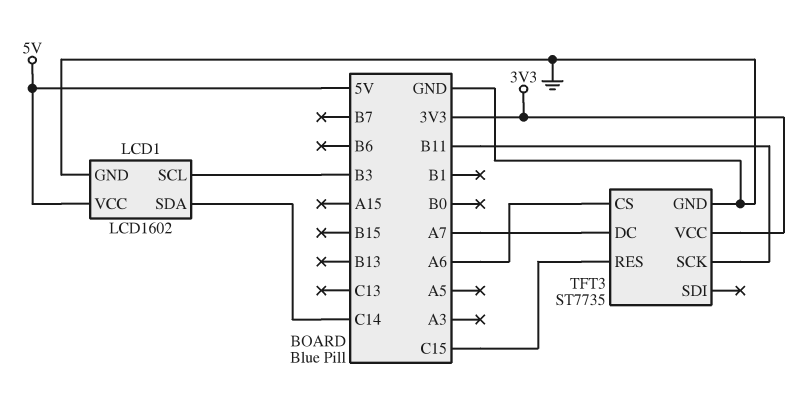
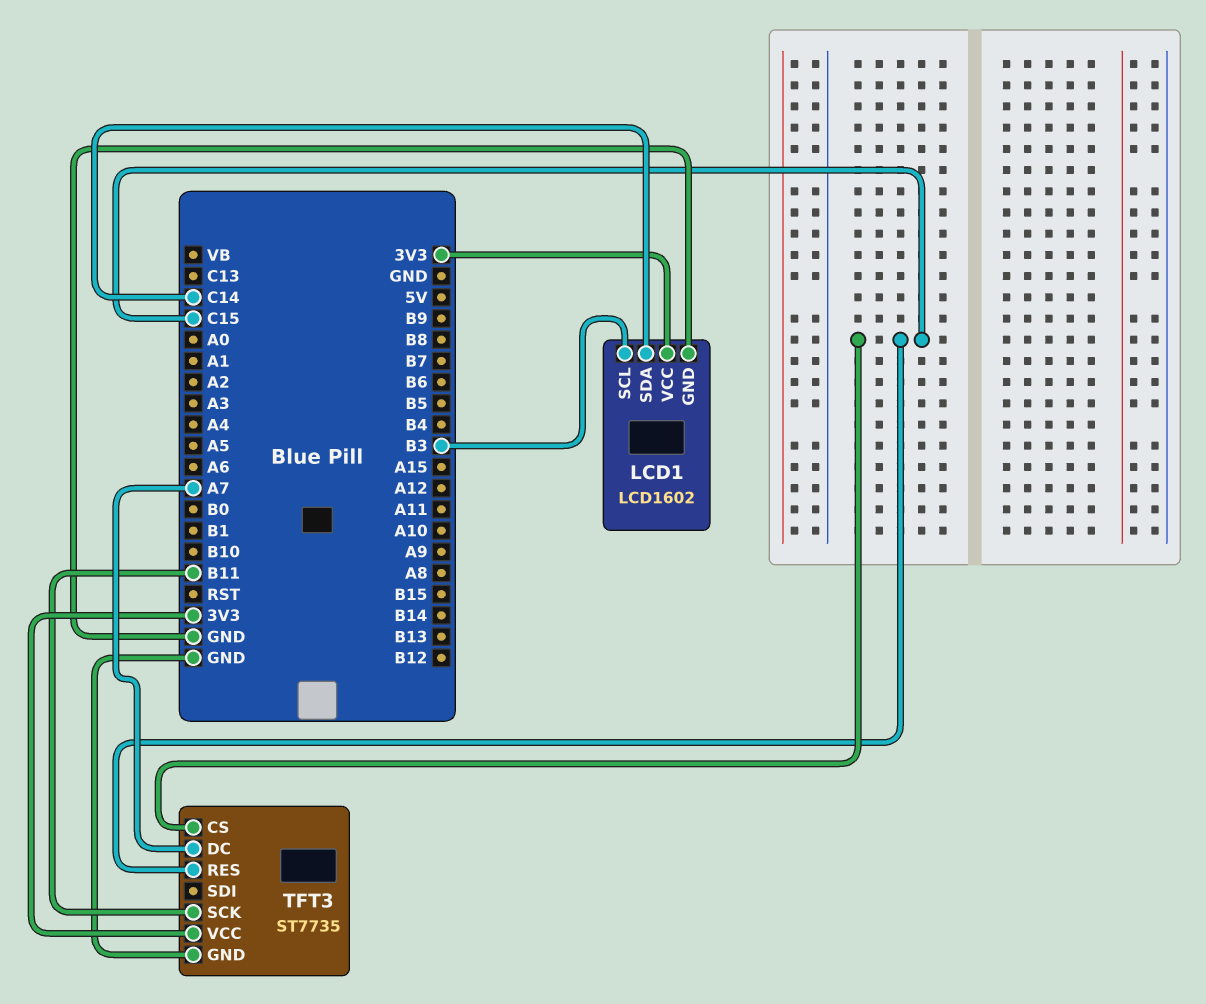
LCD1 pin VCC: 5V -> 3V3
TFT3 pin CS: A6 -> C15

